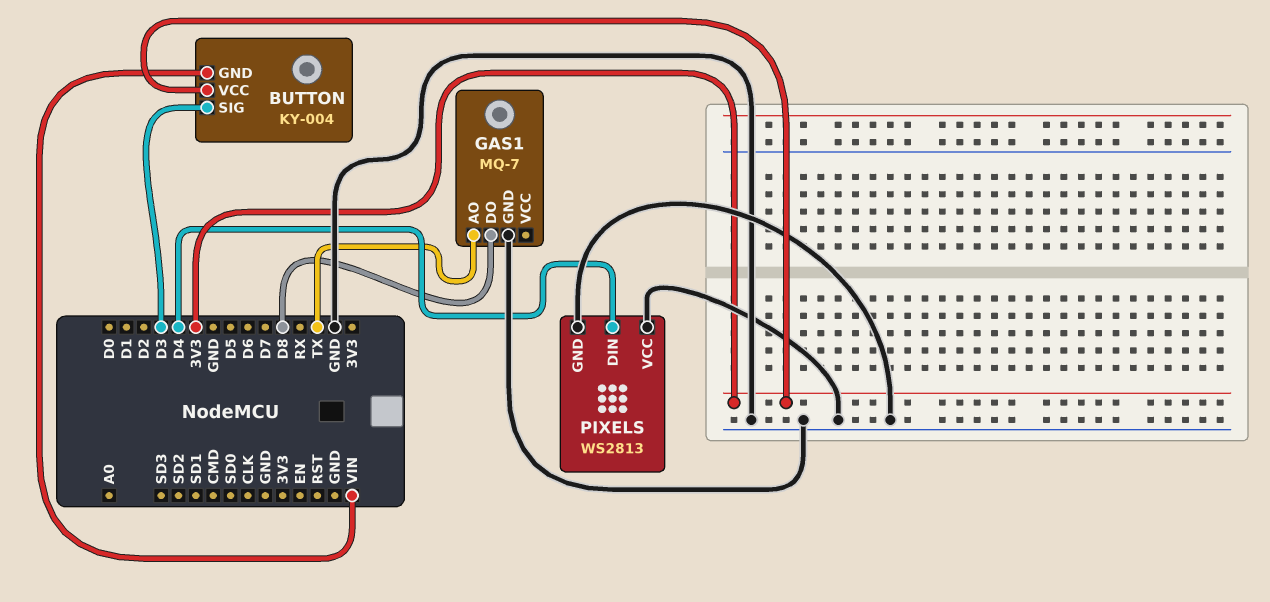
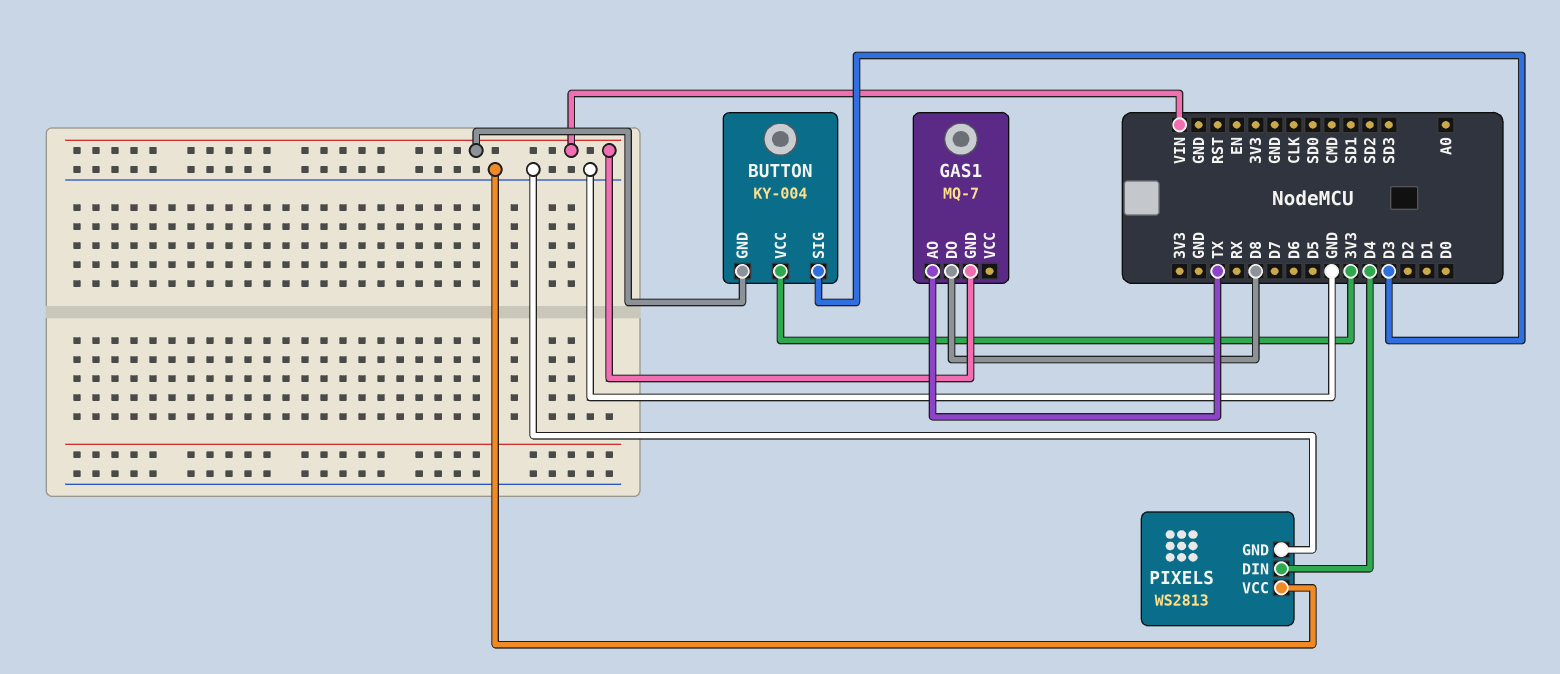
GAS1 pin GND: GND -> VIN

